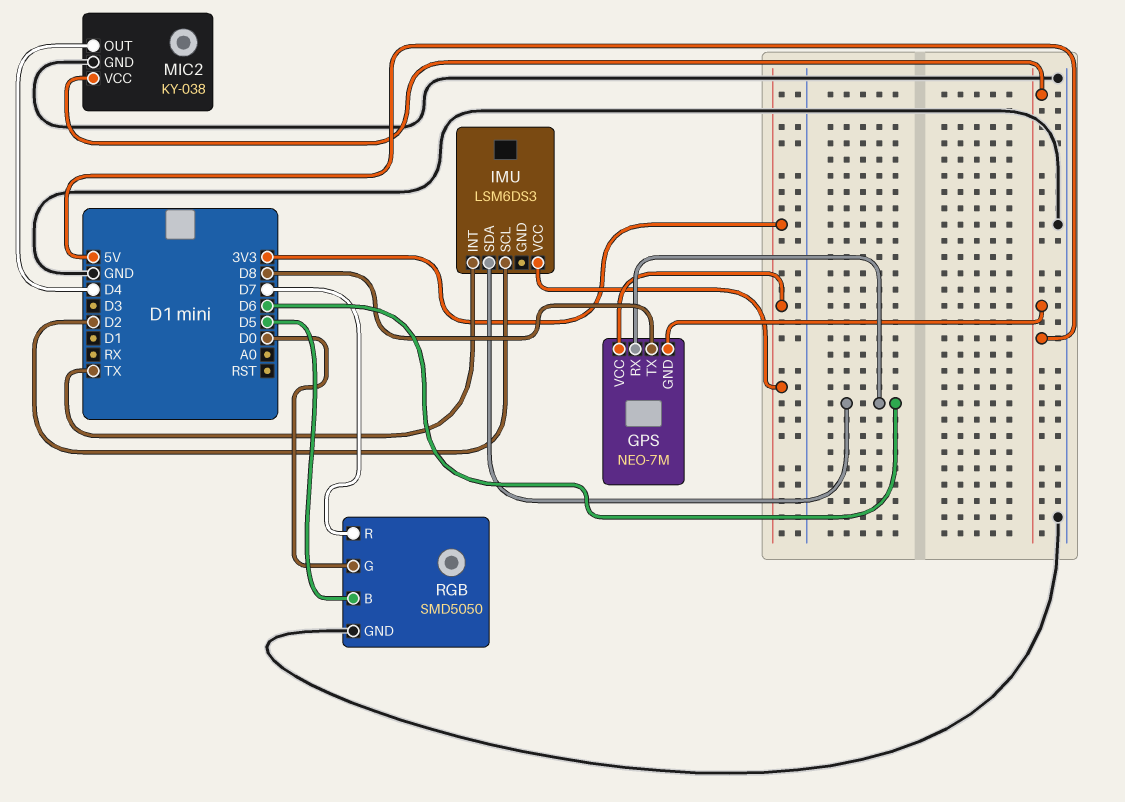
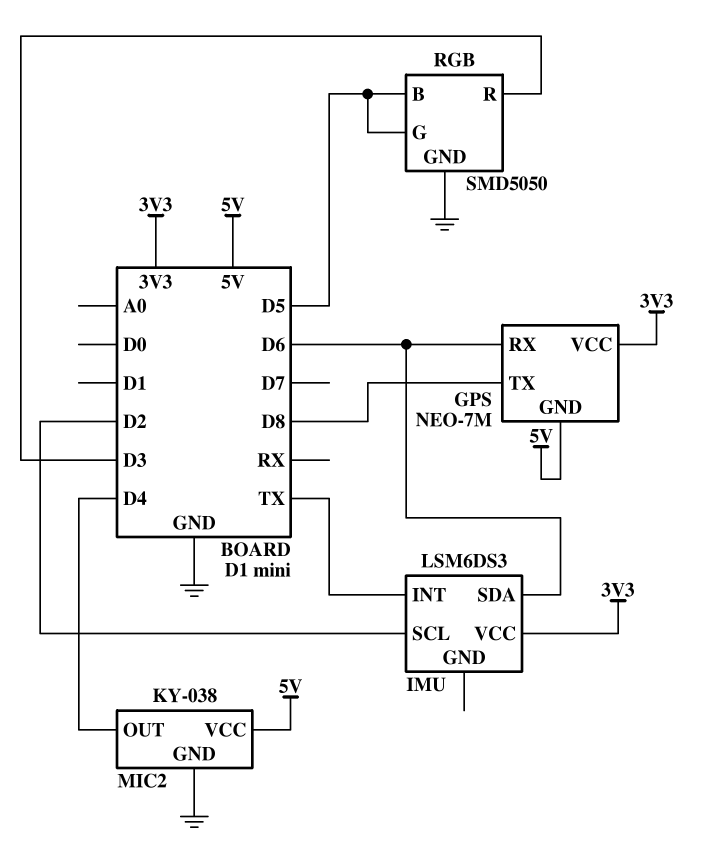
RGB pin G: D0 -> D5
RGB pin R: D7 -> D3

